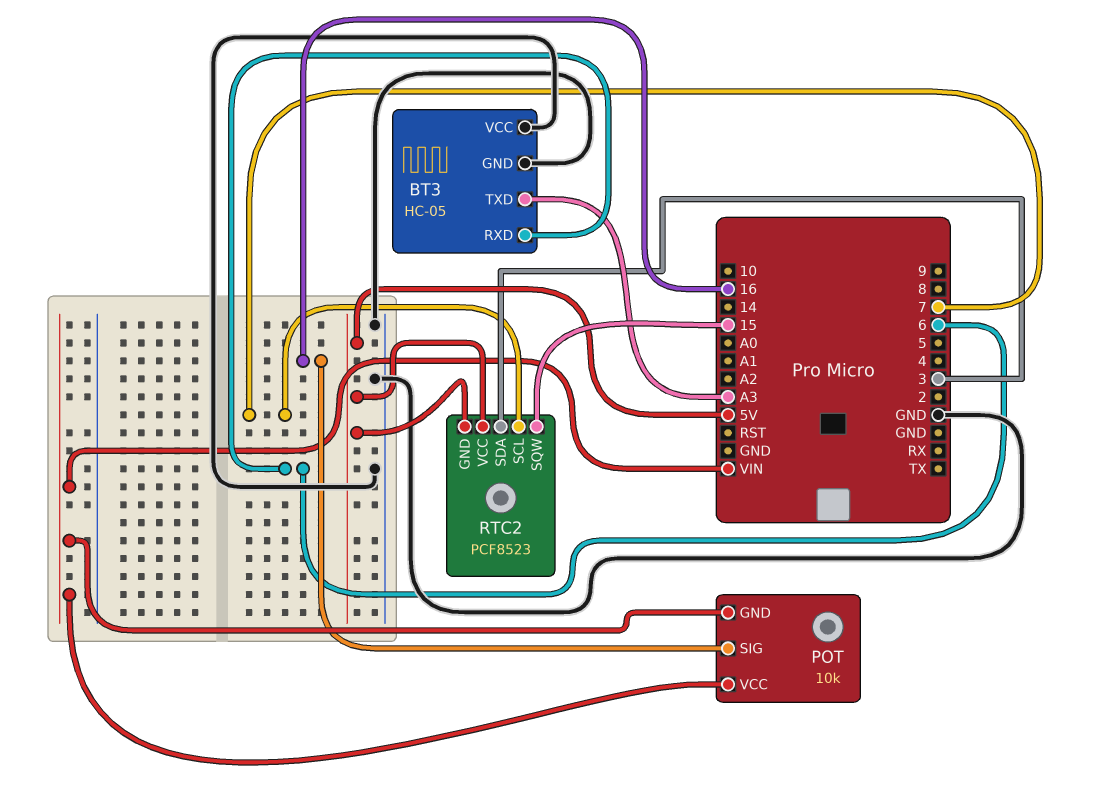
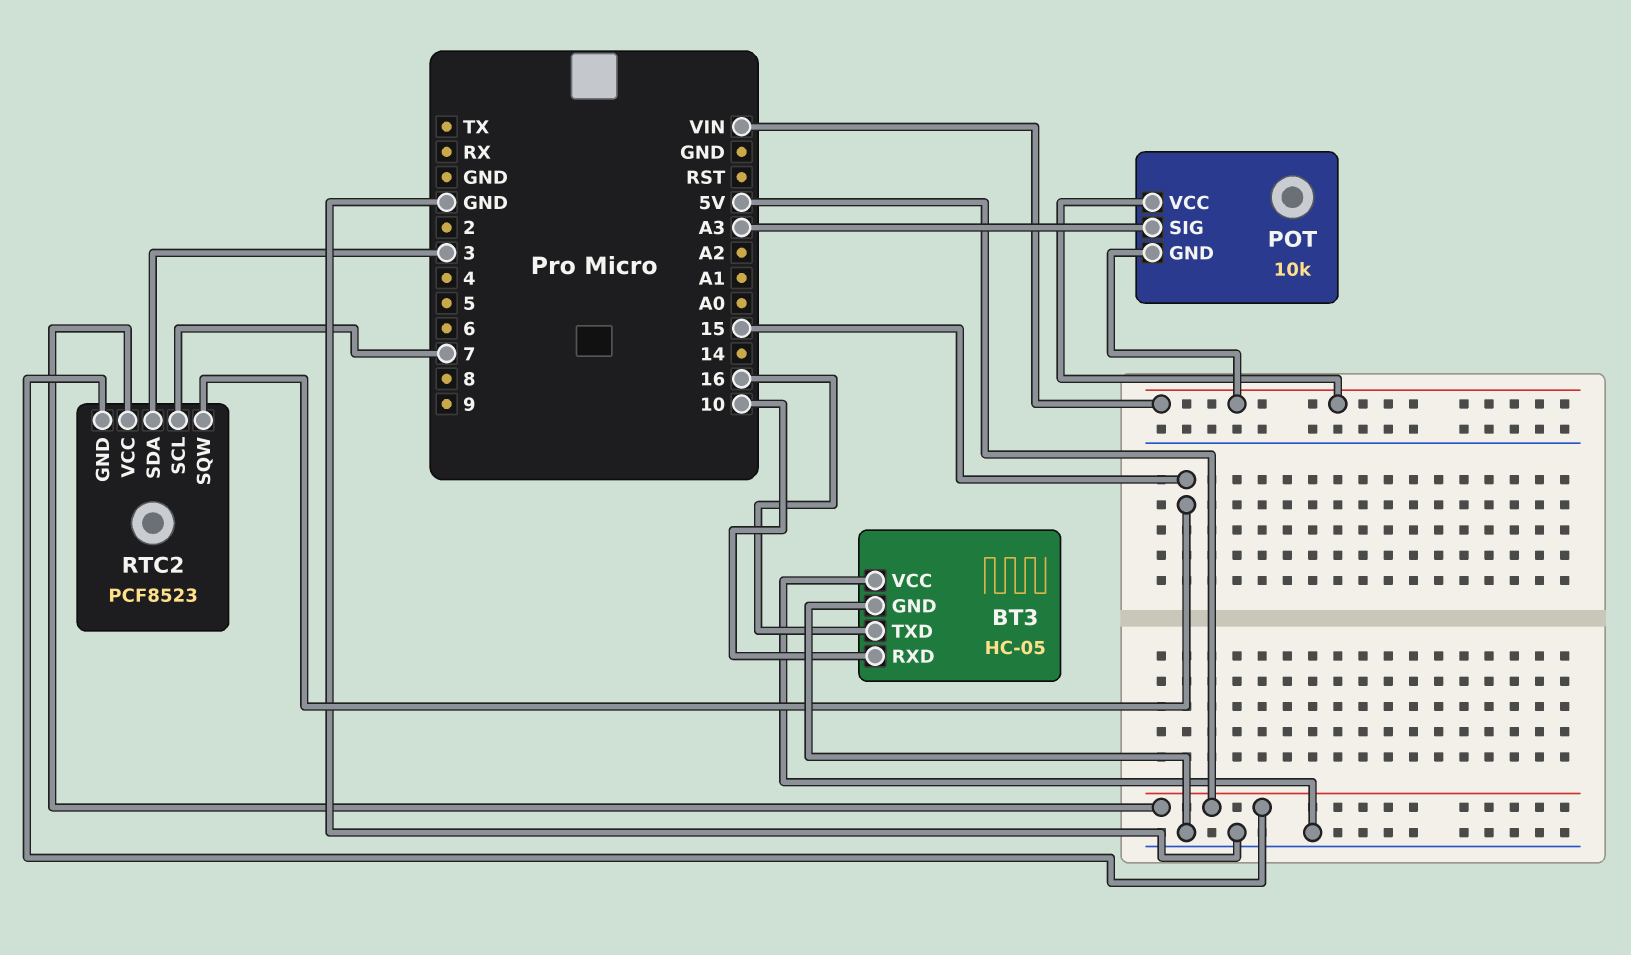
BT3 pin RXD: 6 -> 10
BT3 pin TXD: A3 -> 16
POT pin SIG: 16 -> A3

